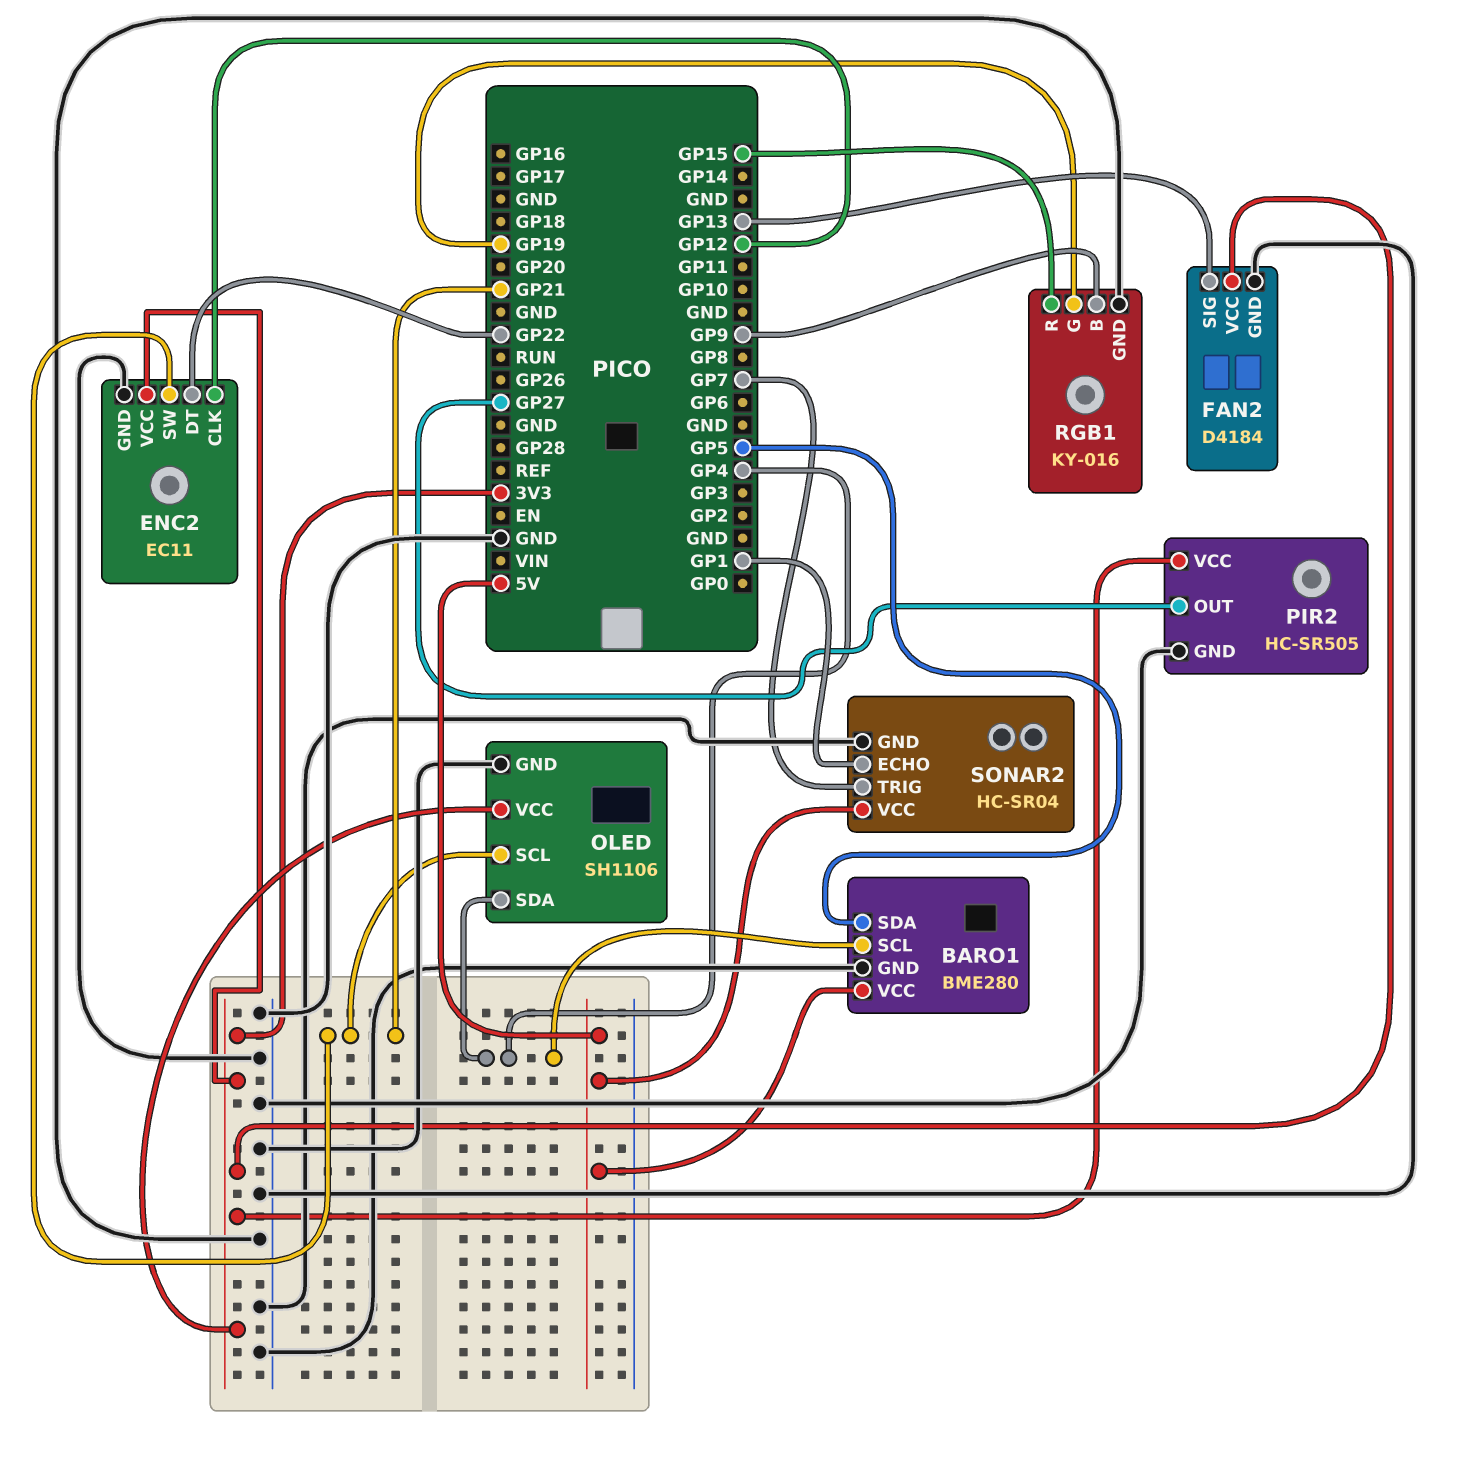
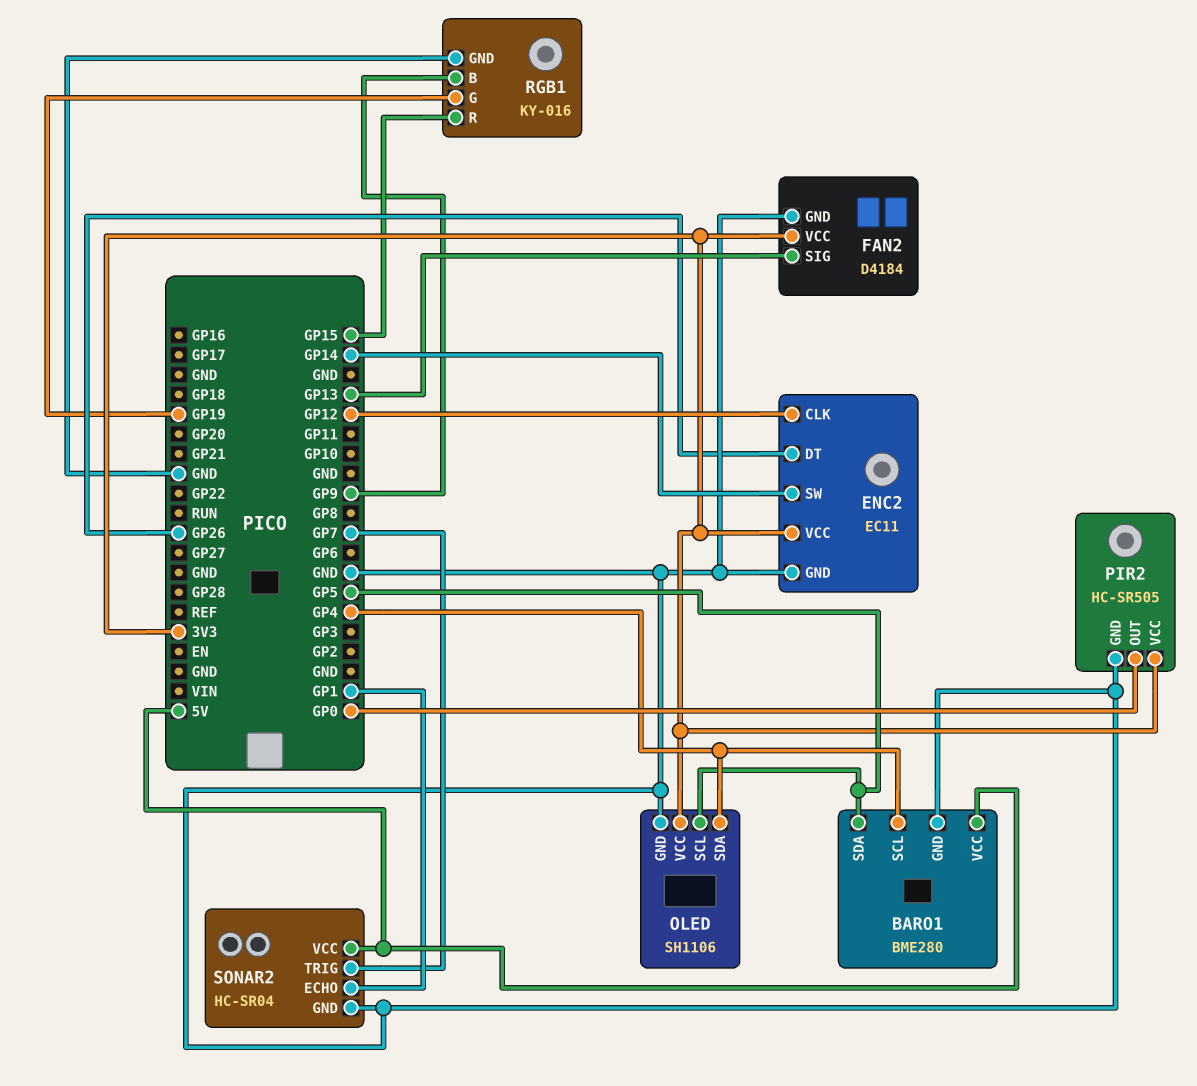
ENC2 pin DT: GP22 -> GP26
ENC2 pin SW: GP21 -> GP14
OLED pin SCL: GP21 -> GP5
PIR2 pin OUT: GP27 -> GP0

